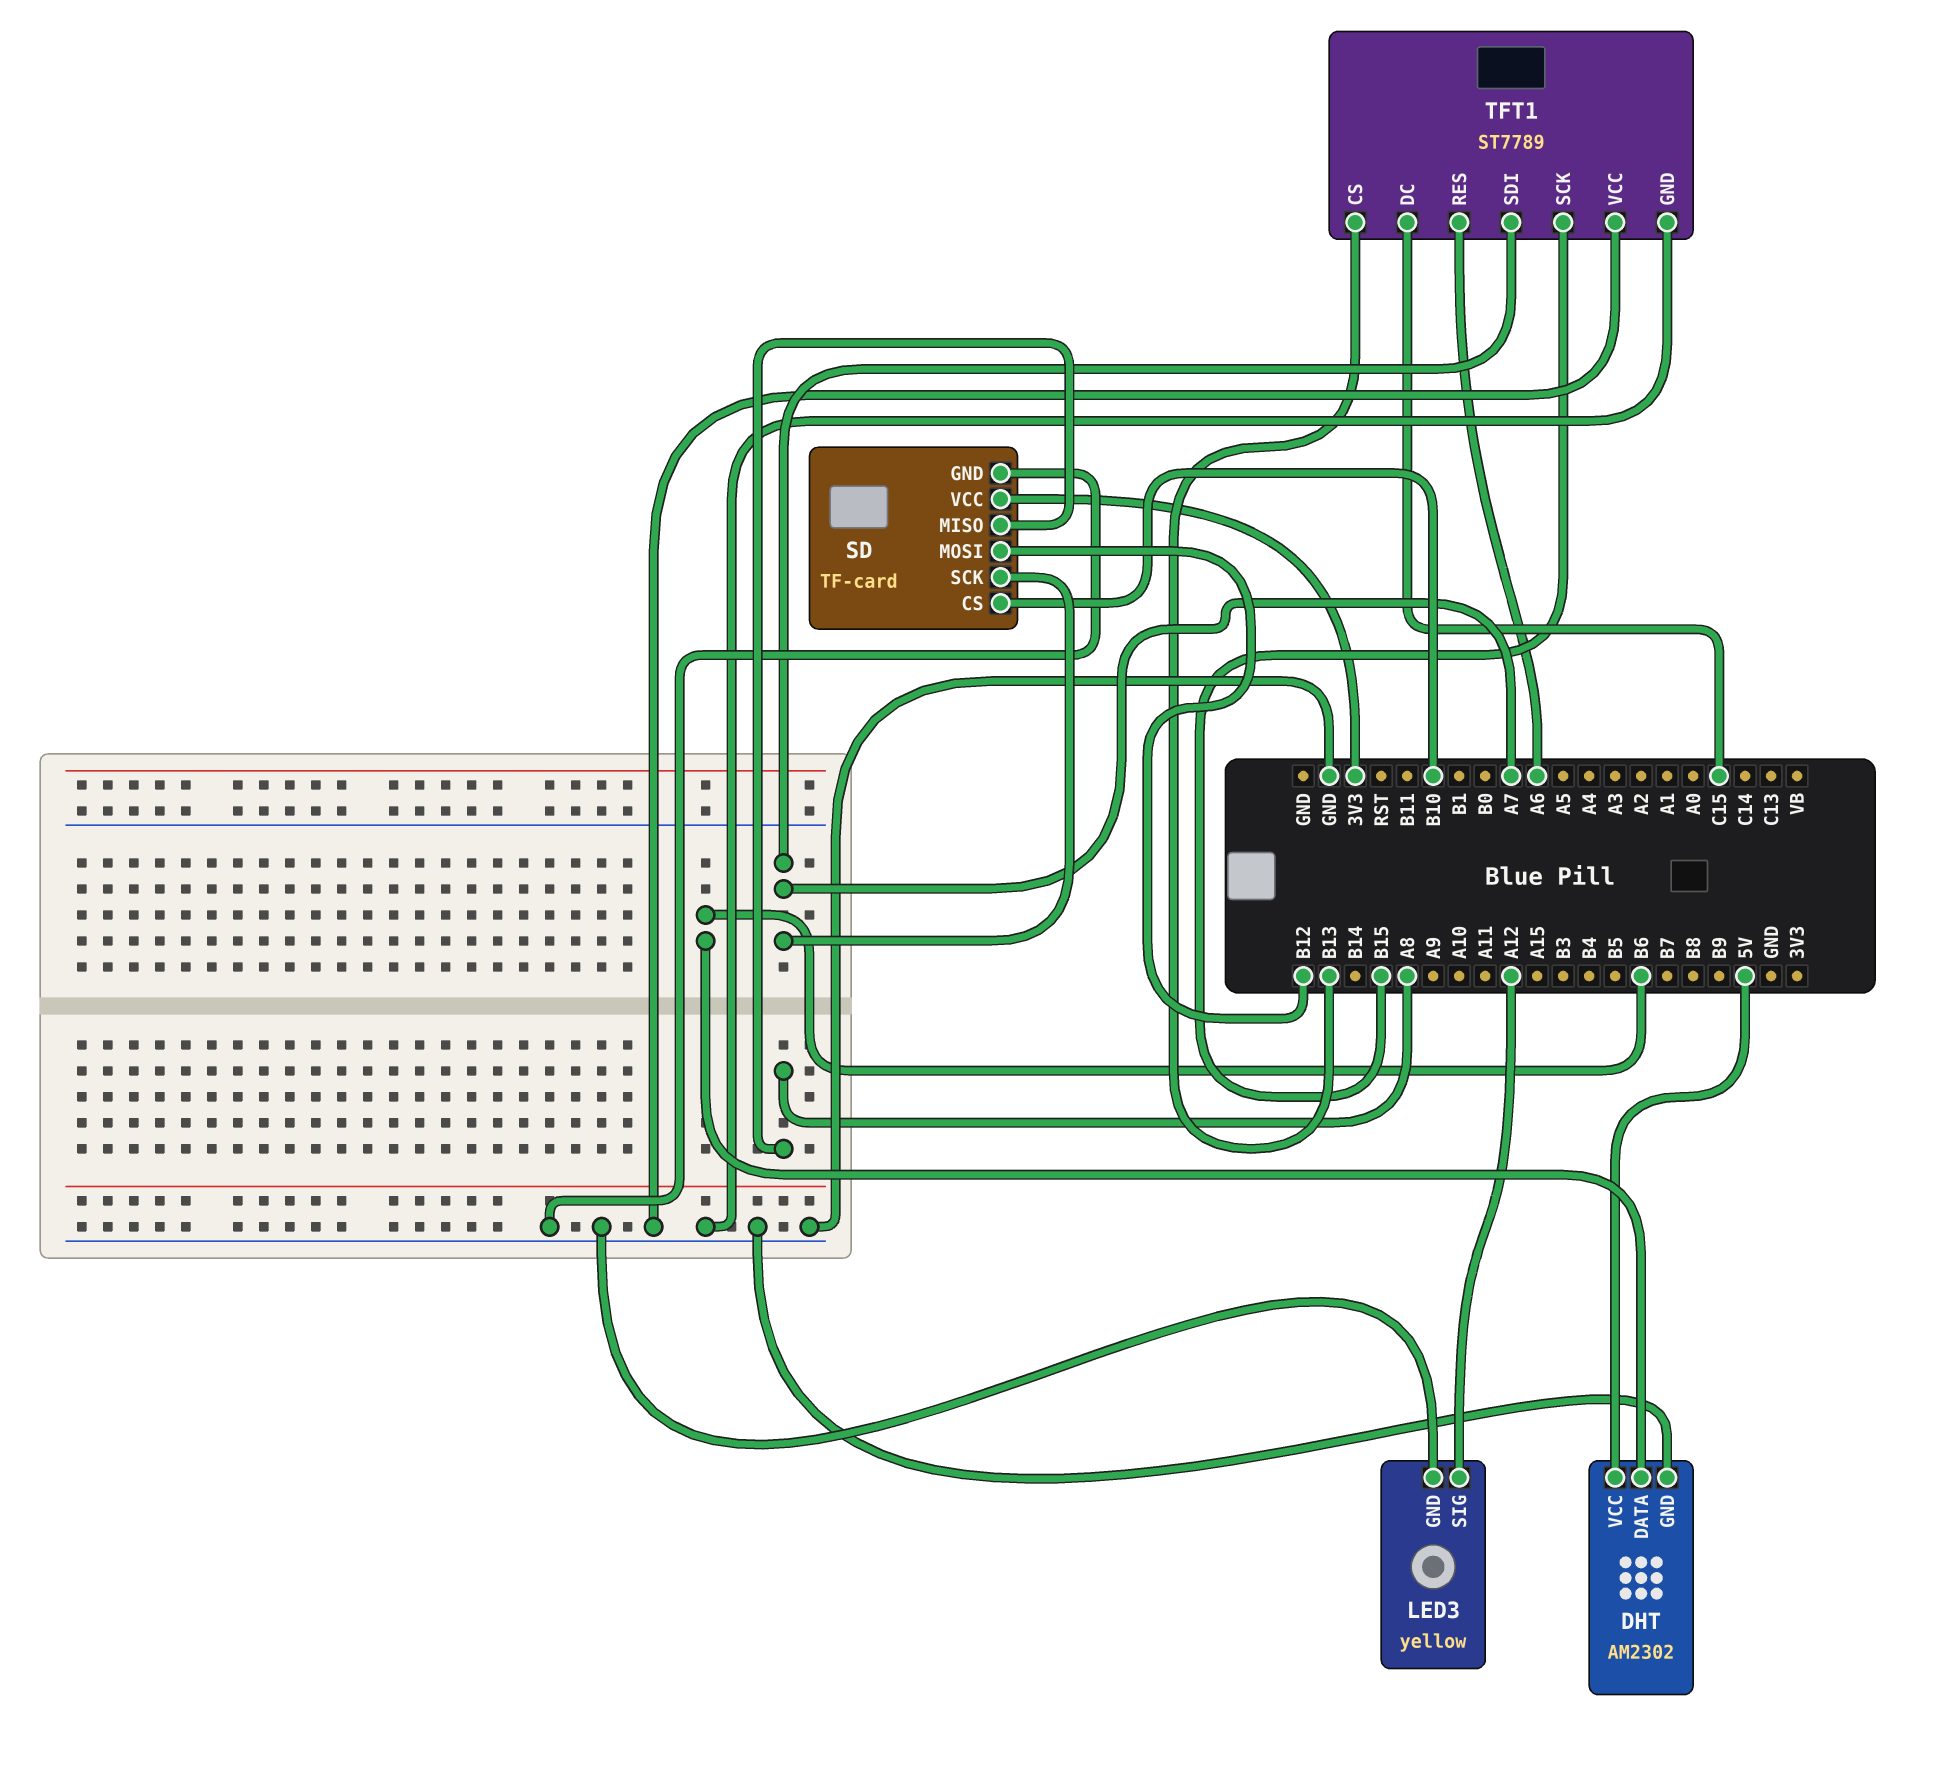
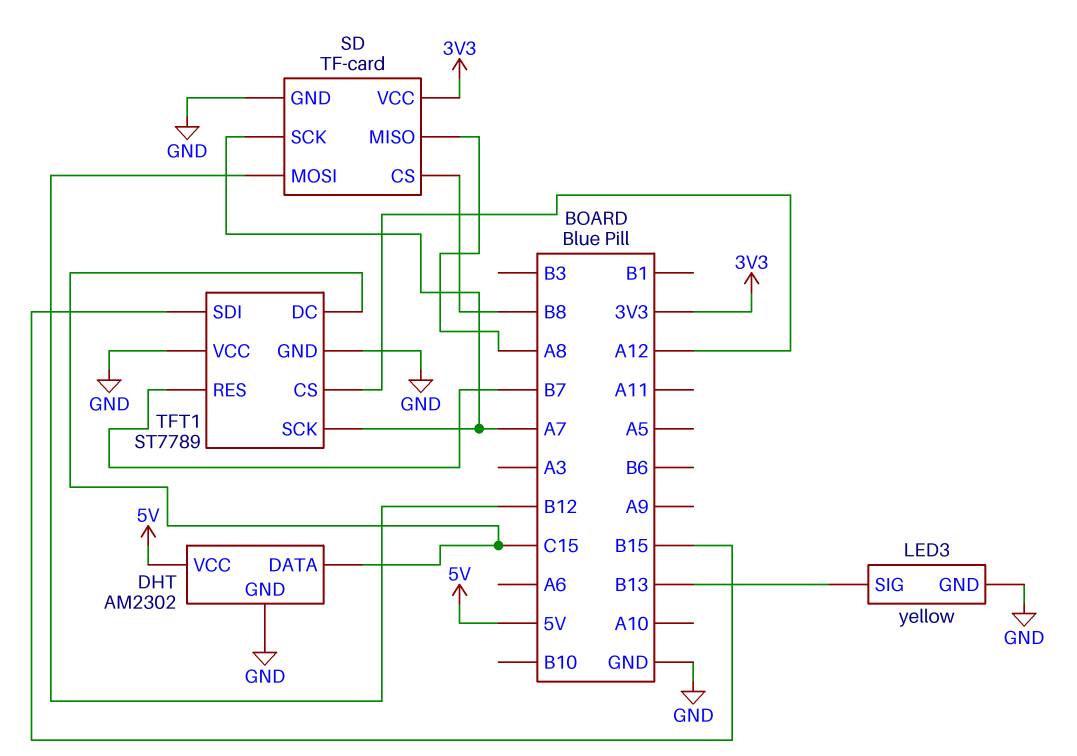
DHT pin DATA: B6 -> C15
LED3 pin SIG: A12 -> B13
SD pin CS: B10 -> B8
TFT1 pin CS: B13 -> A12
TFT1 pin RES: A6 -> B7
TFT1 pin SCK: B15 -> A7
TFT1 pin SDI: A7 -> B15

